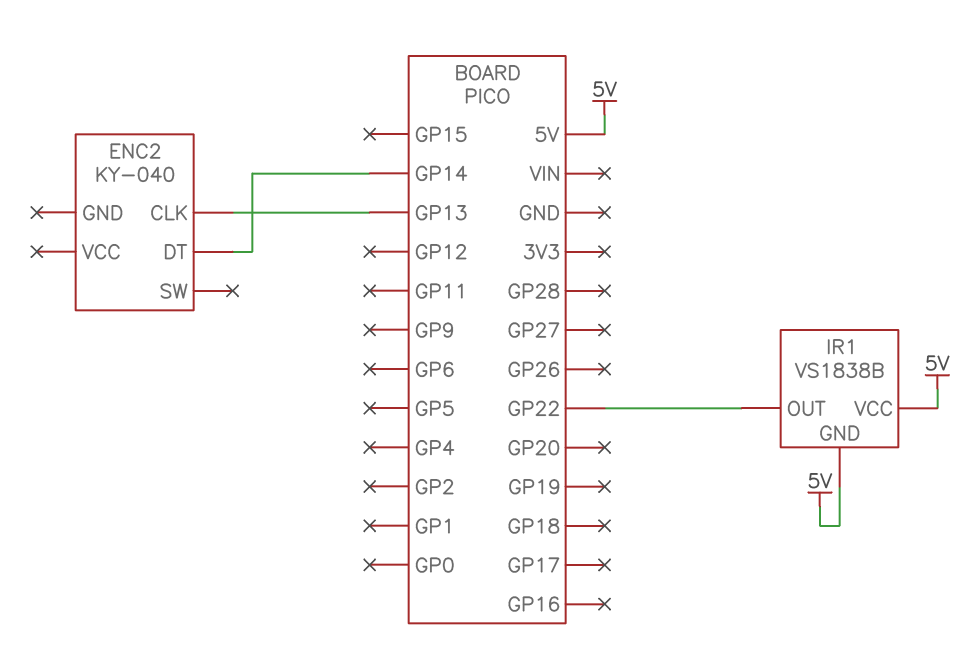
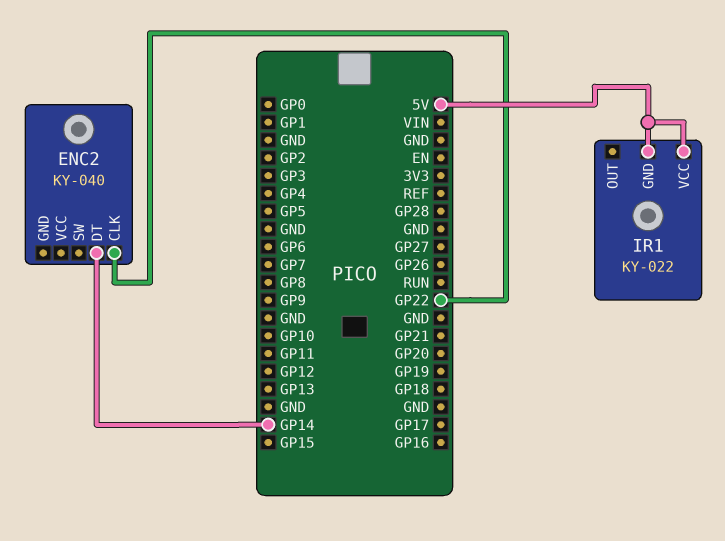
ENC2 pin CLK: GP13 -> GP22
IR1: VS1838B -> KY-022
IR1 pin OUT: GP22 -> none

